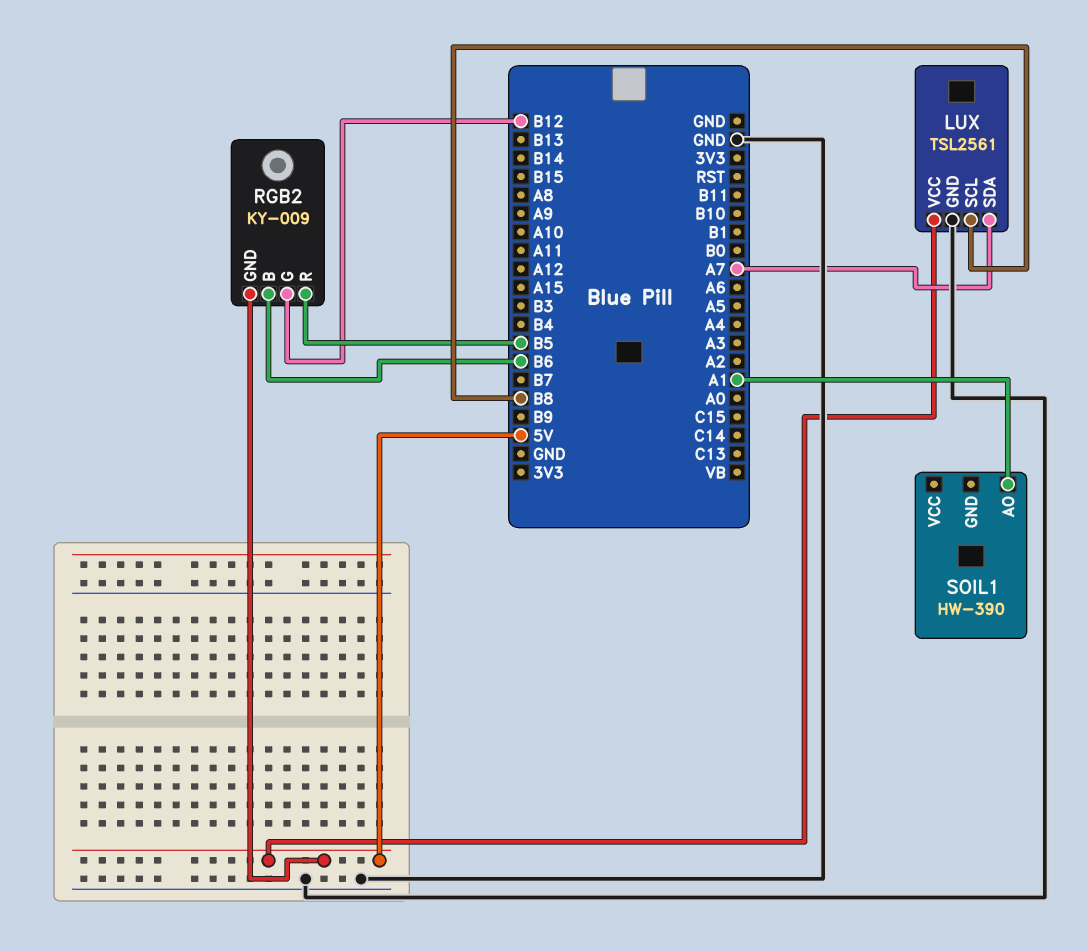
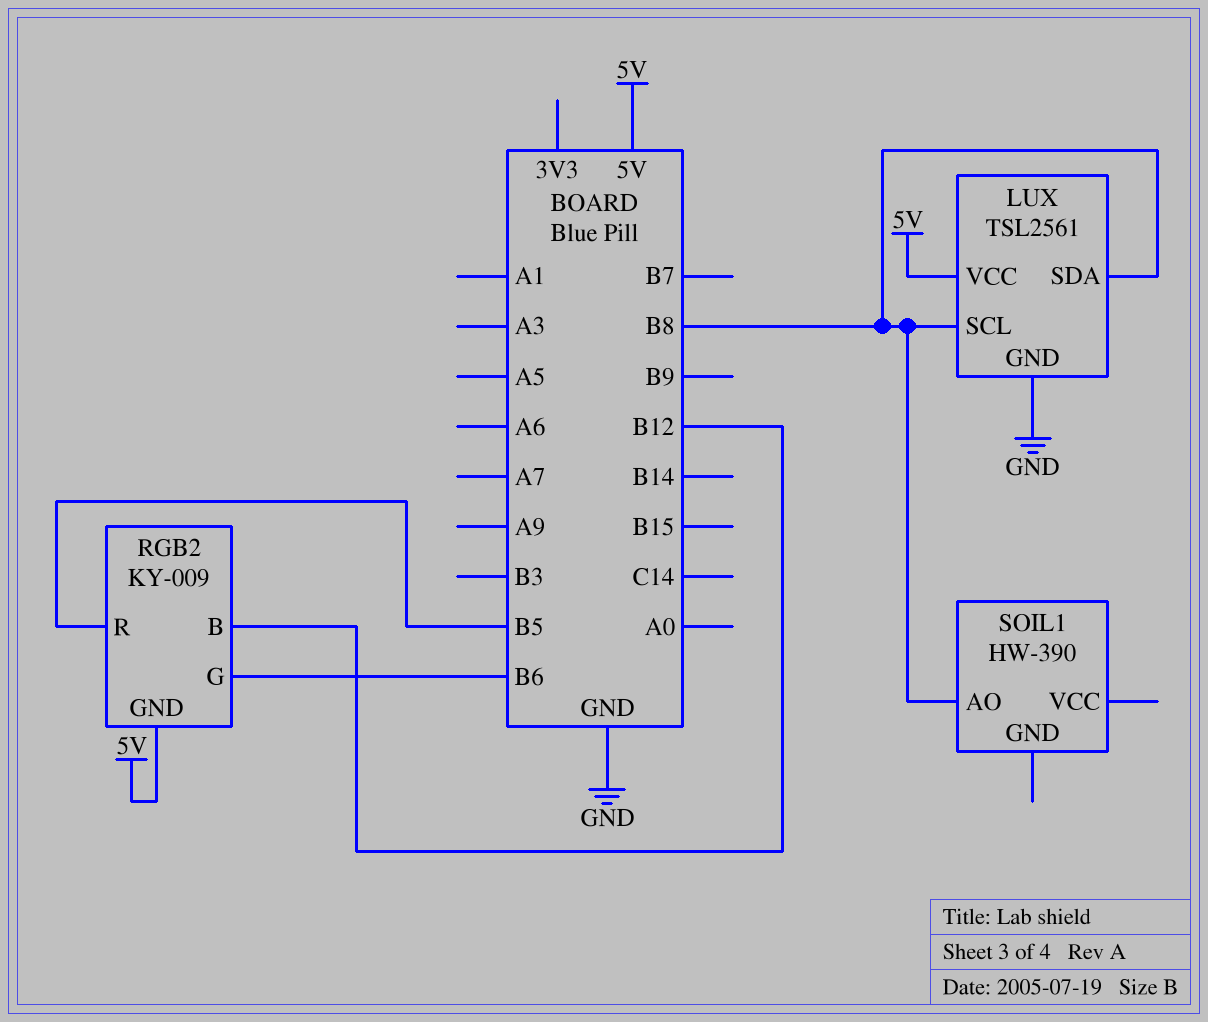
LUX pin SDA: A7 -> B8
RGB2 pin B: B6 -> B12
RGB2 pin G: B12 -> B6
SOIL1 pin AO: A1 -> B8

